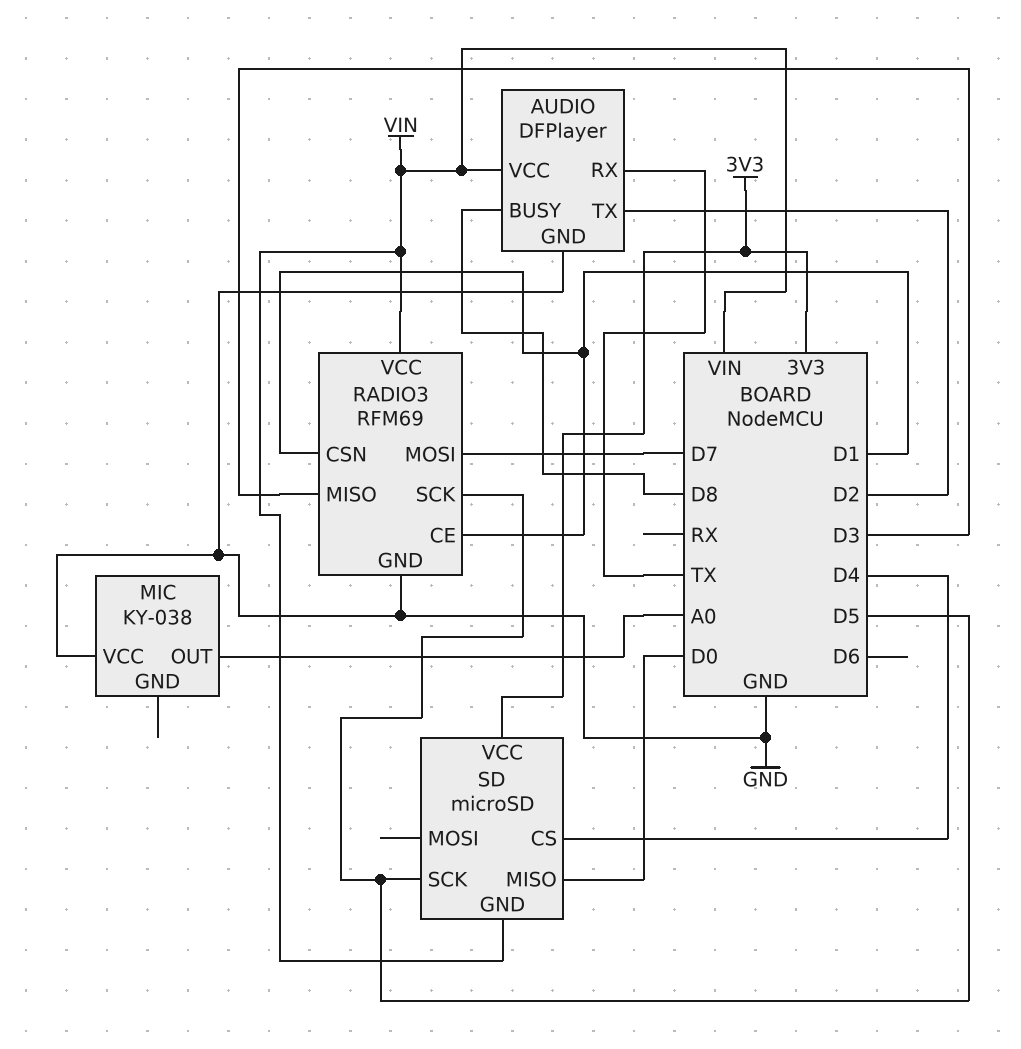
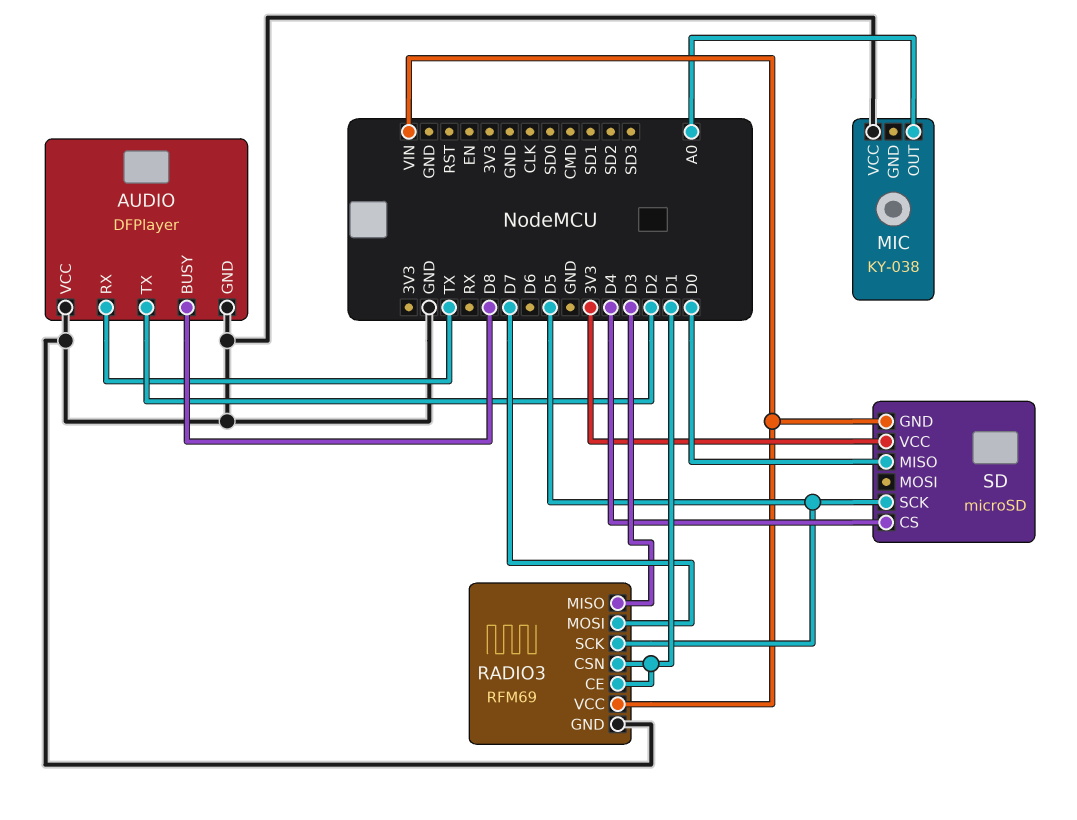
AUDIO pin VCC: VIN -> GND

